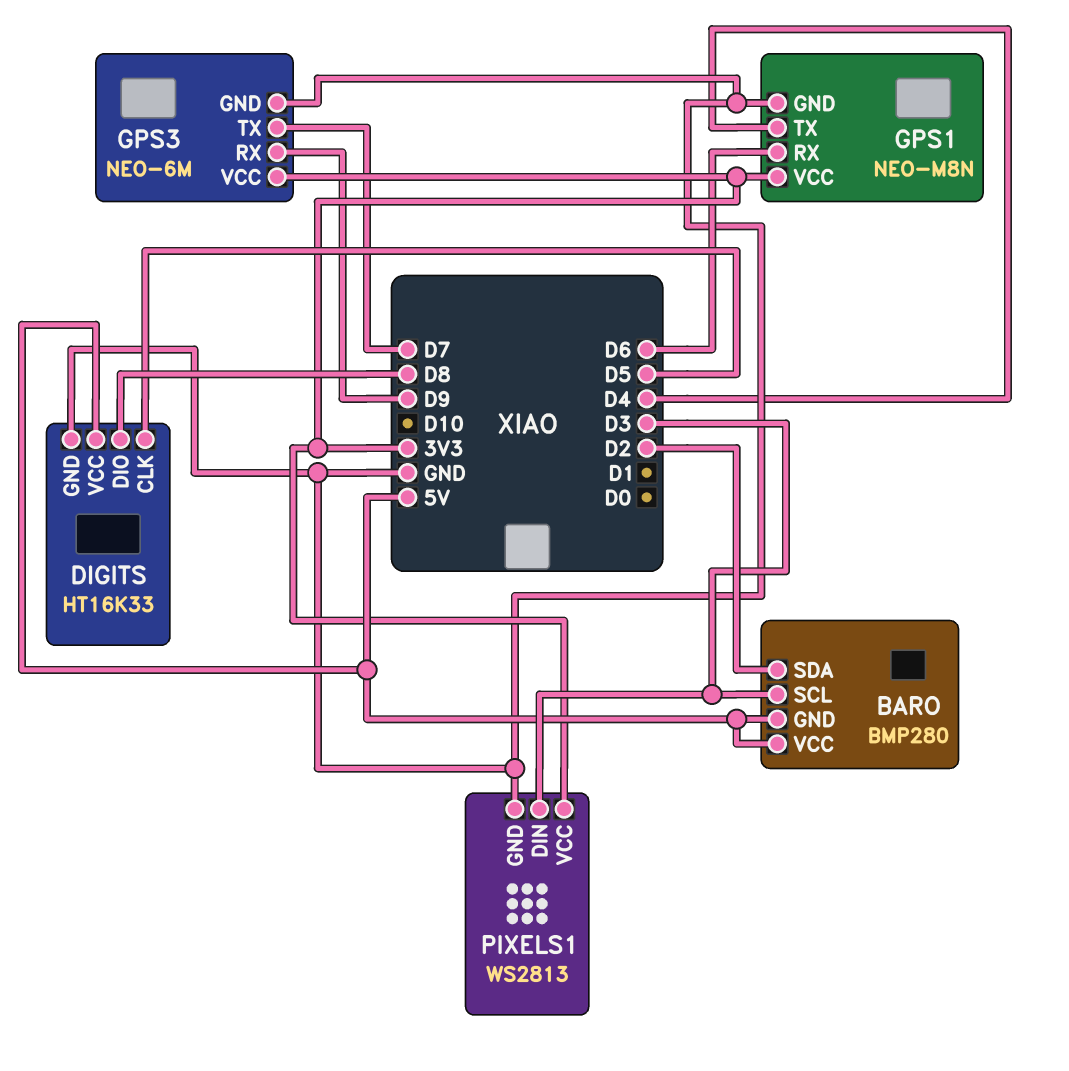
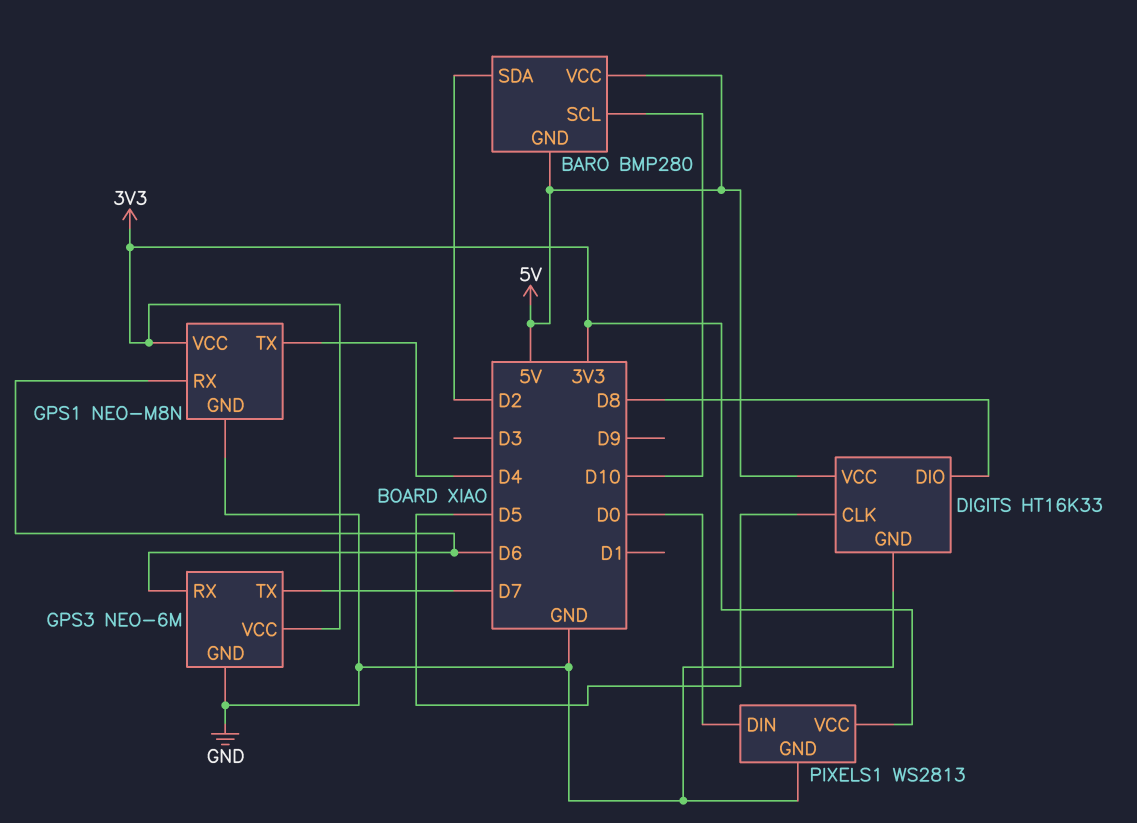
BARO pin SCL: D3 -> D10
GPS3 pin RX: D9 -> D6
PIXELS1 pin DIN: D3 -> D0

